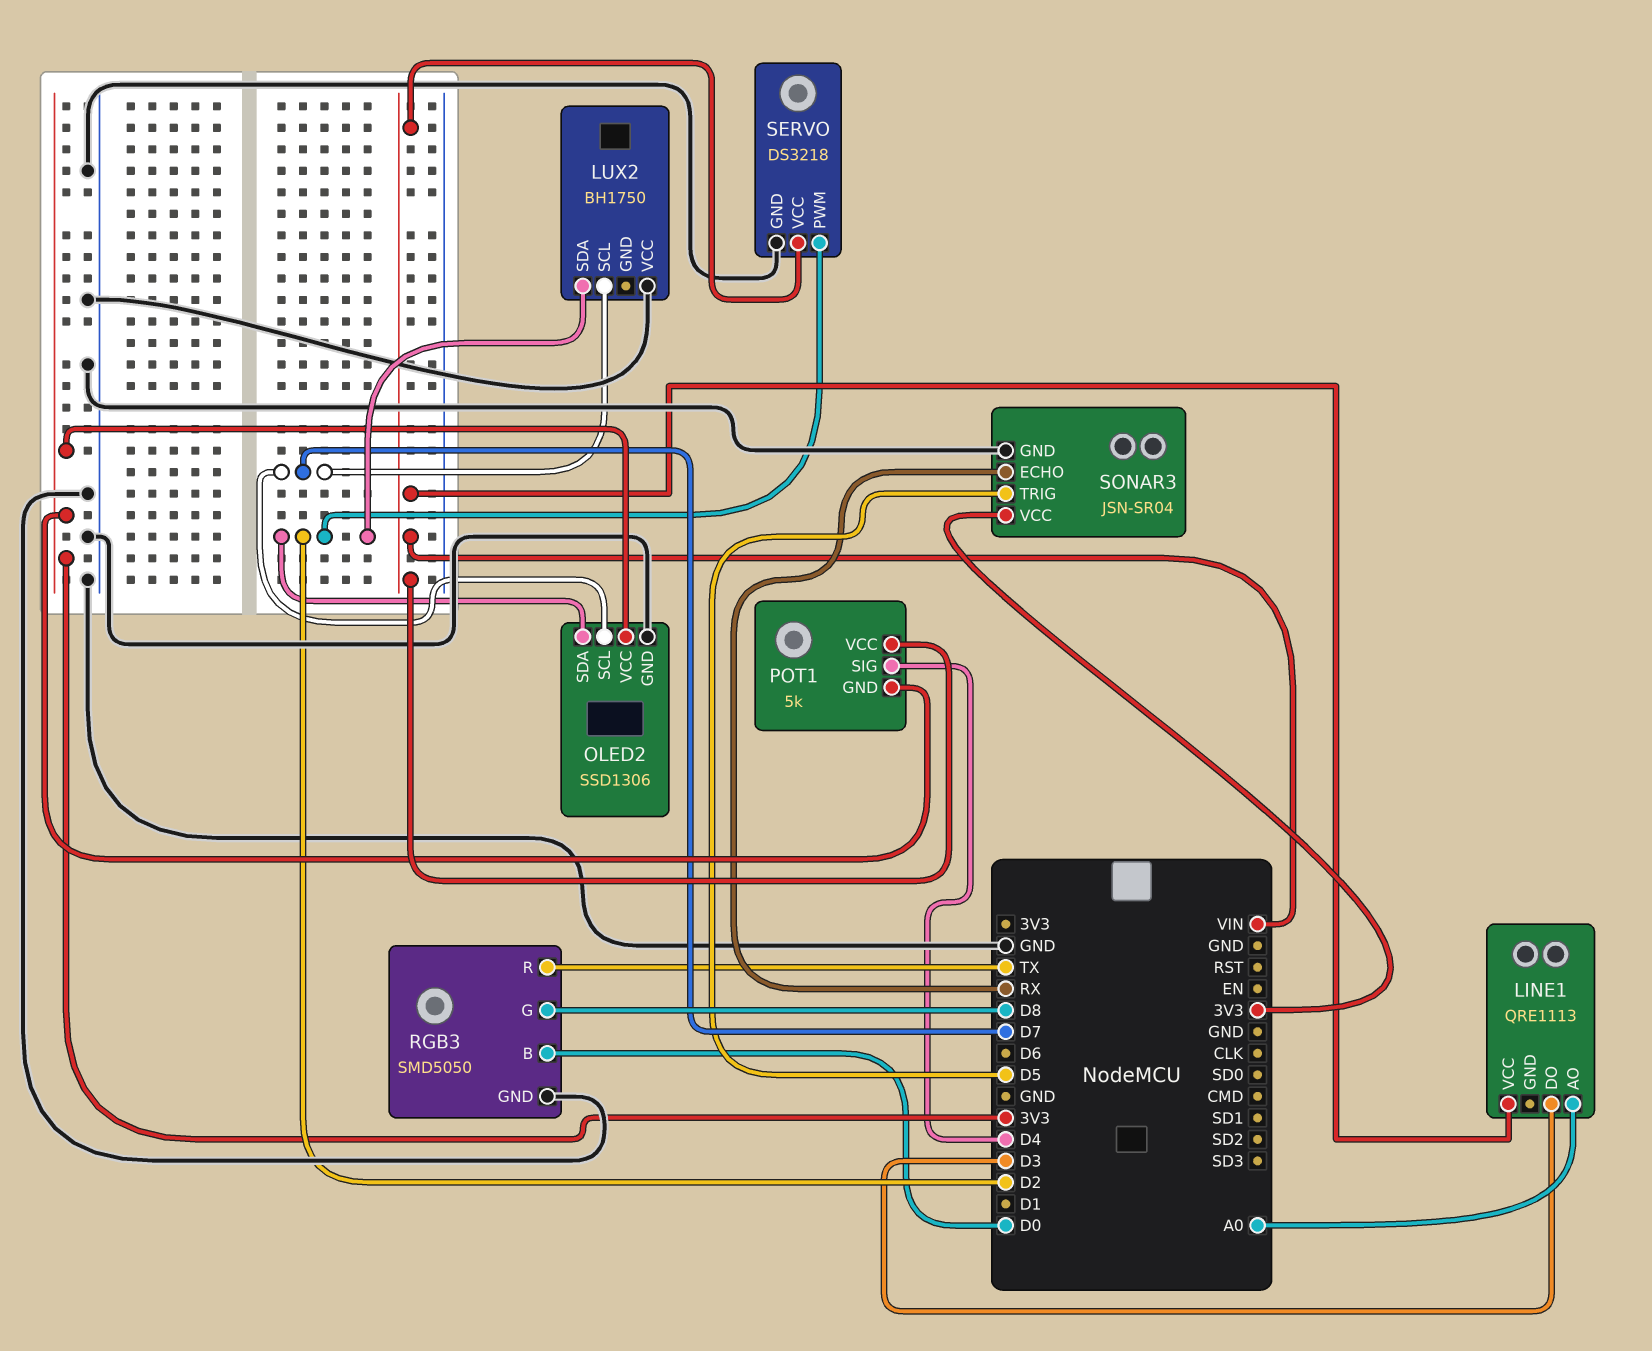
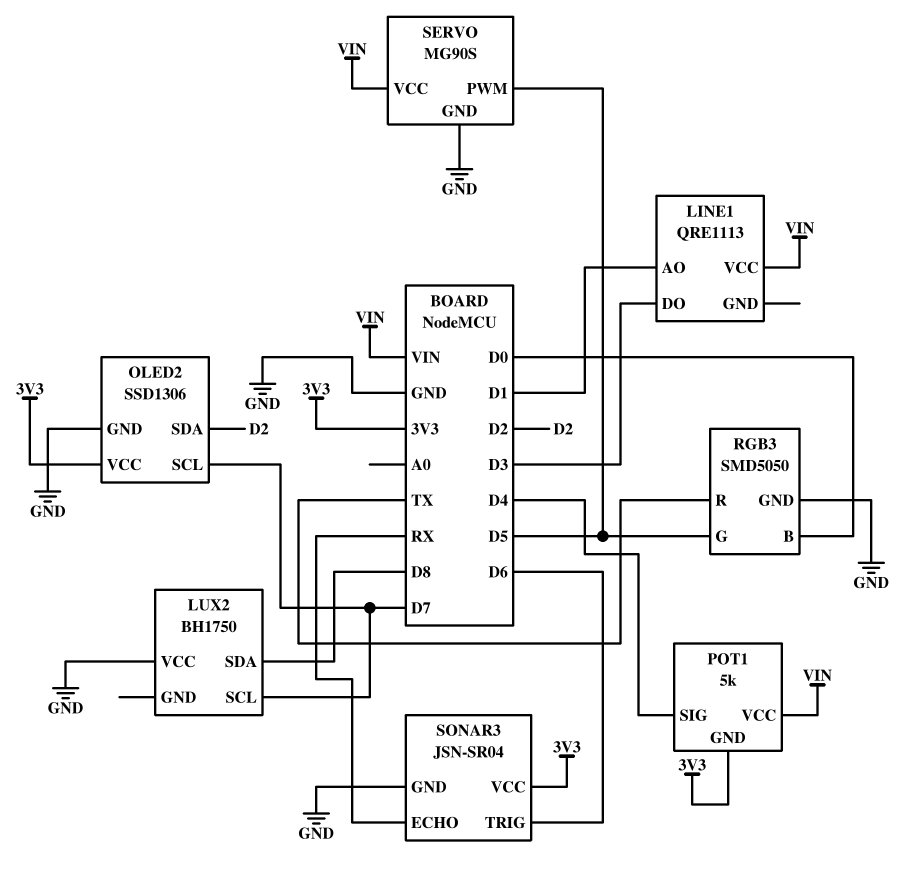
LINE1 pin AO: A0 -> D1
LUX2 pin SDA: D2 -> D8
RGB3 pin G: D8 -> D5
SERVO: DS3218 -> MG90S
SERVO pin PWM: D2 -> D5
SONAR3 pin TRIG: D5 -> D6

